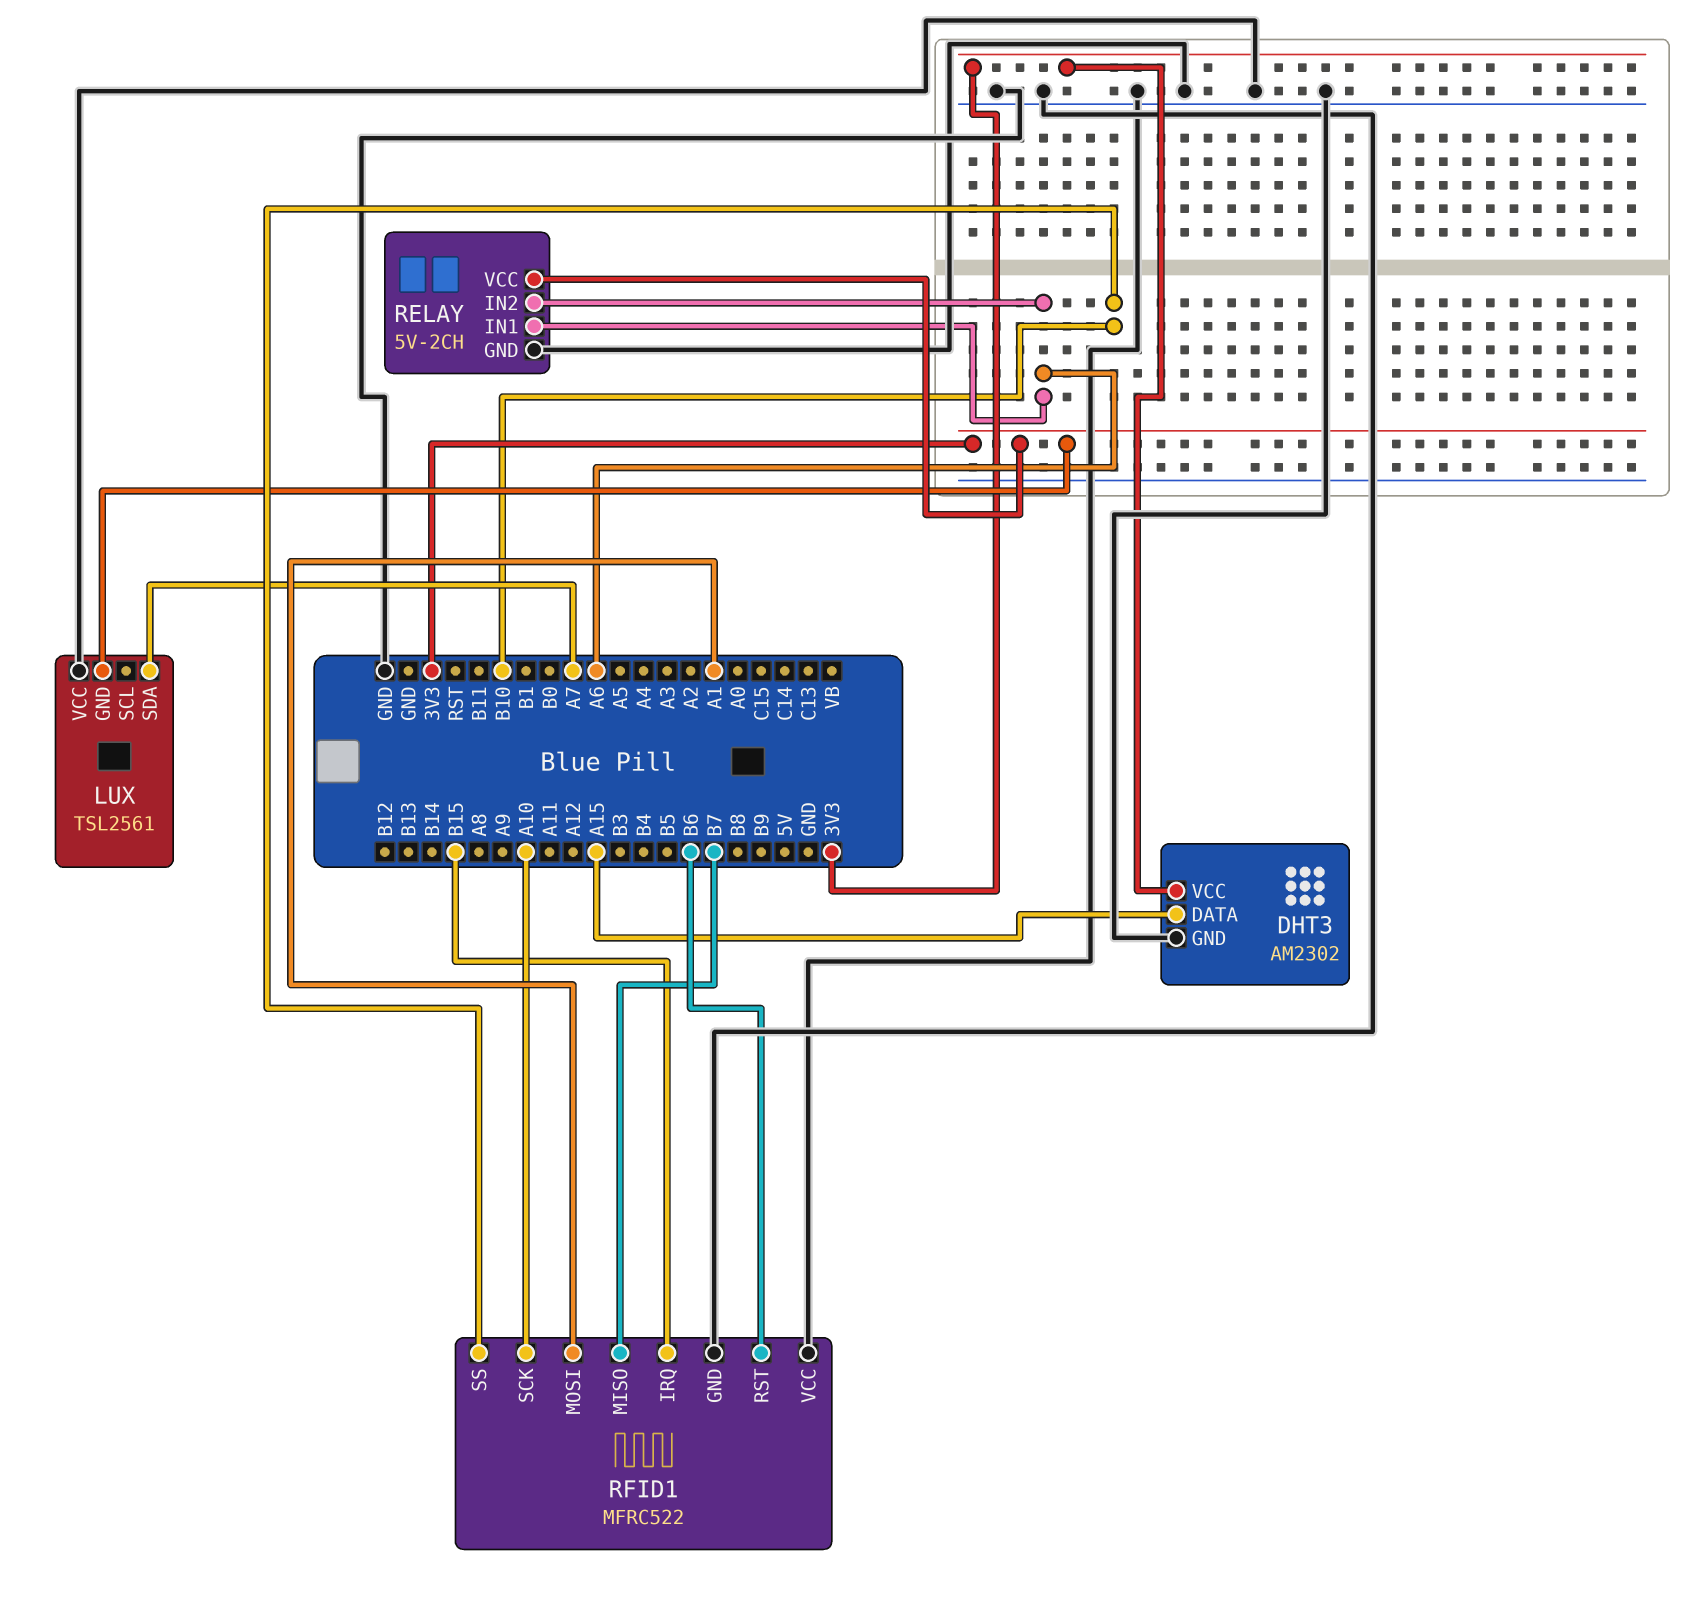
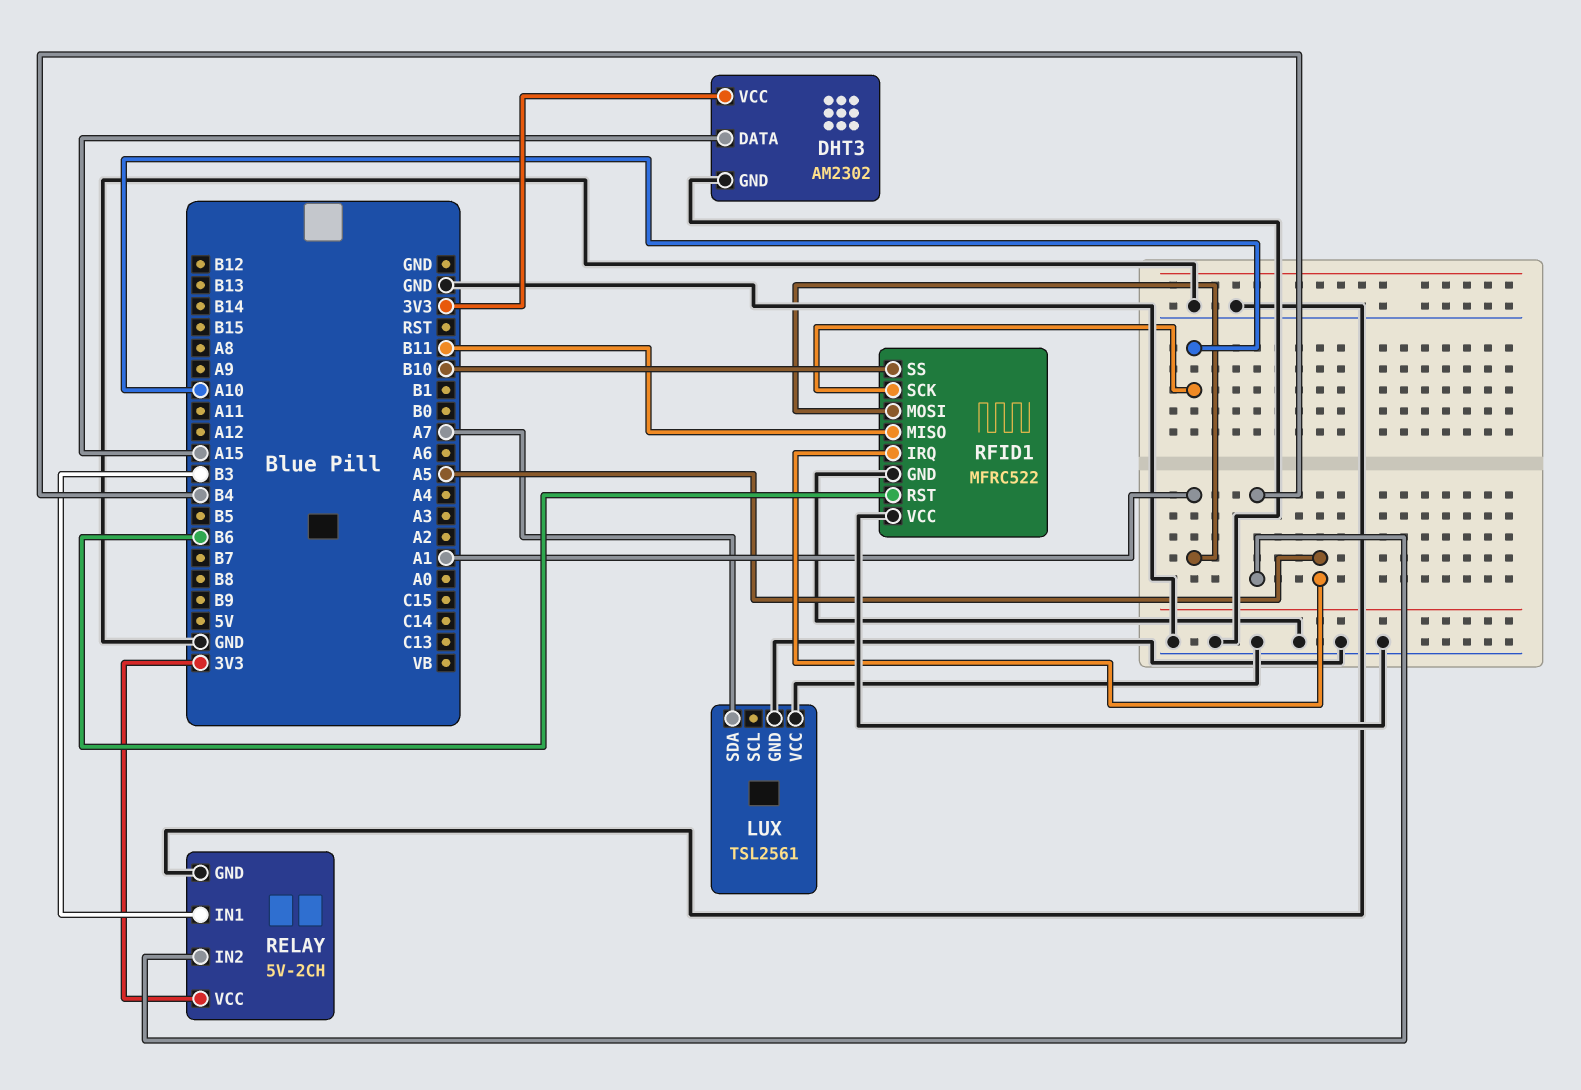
LUX pin GND: 3V3 -> GND
RELAY pin IN1: A6 -> B3
RELAY pin IN2: A6 -> B4
RFID1 pin IRQ: B15 -> A5
RFID1 pin MISO: B7 -> B11

